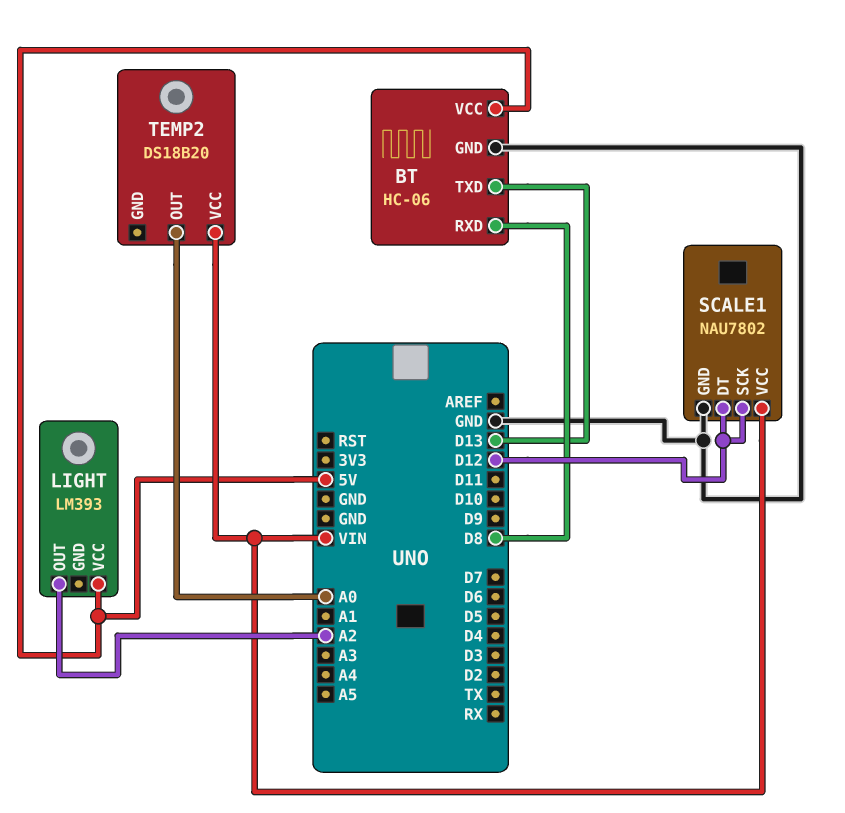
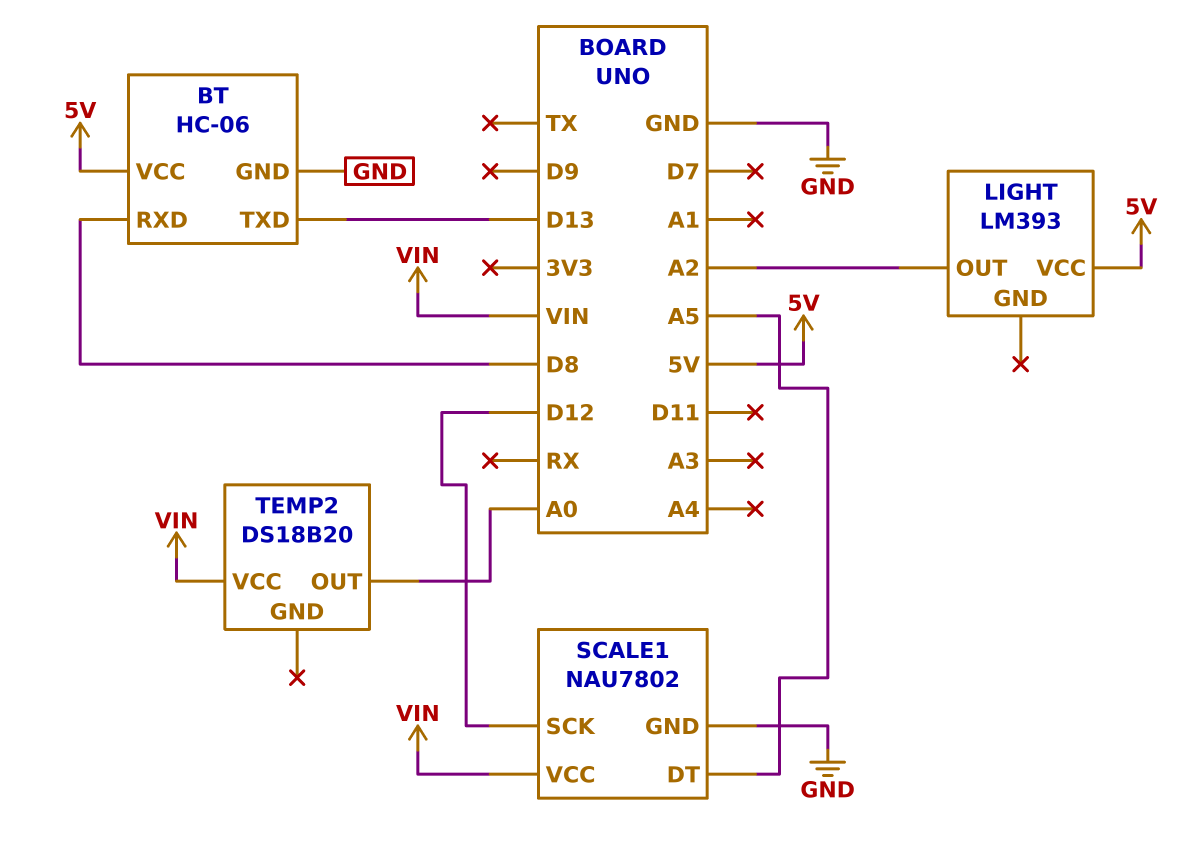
SCALE1 pin DT: D12 -> A5

